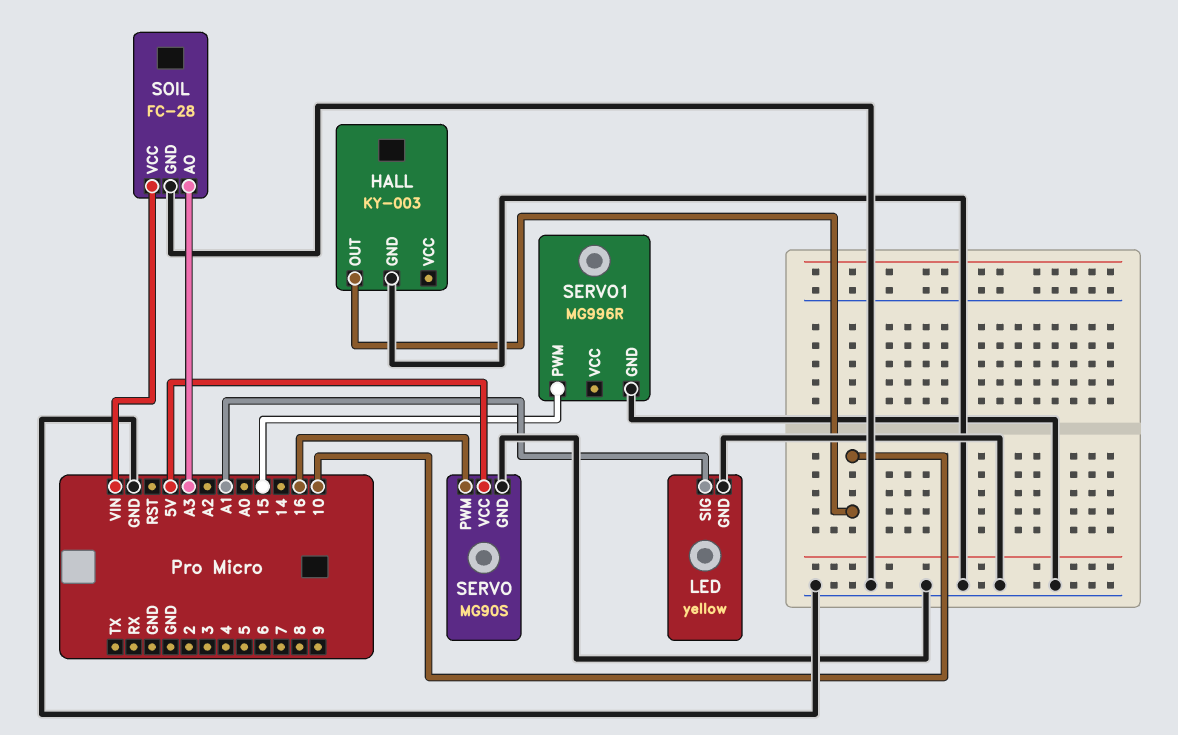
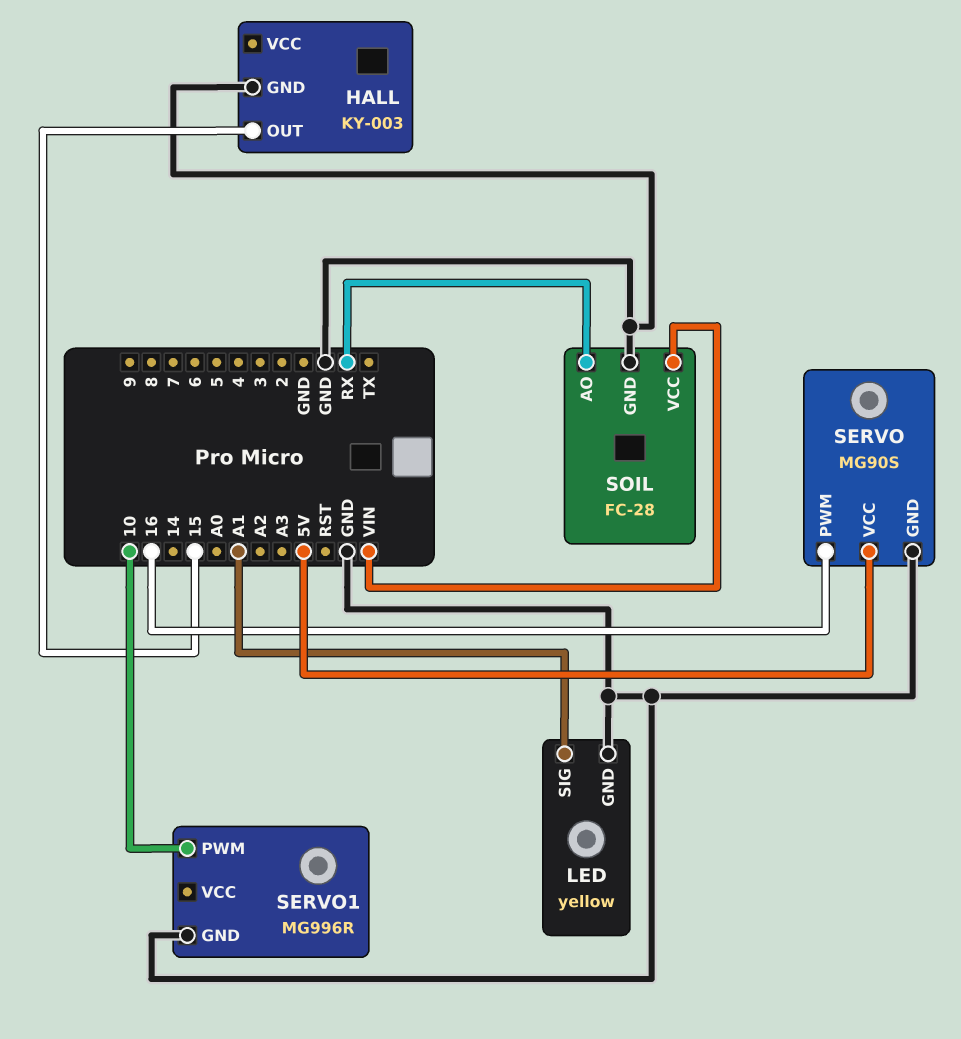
HALL pin OUT: 10 -> 15
SERVO1 pin PWM: 15 -> 10
SOIL pin AO: A3 -> RX

